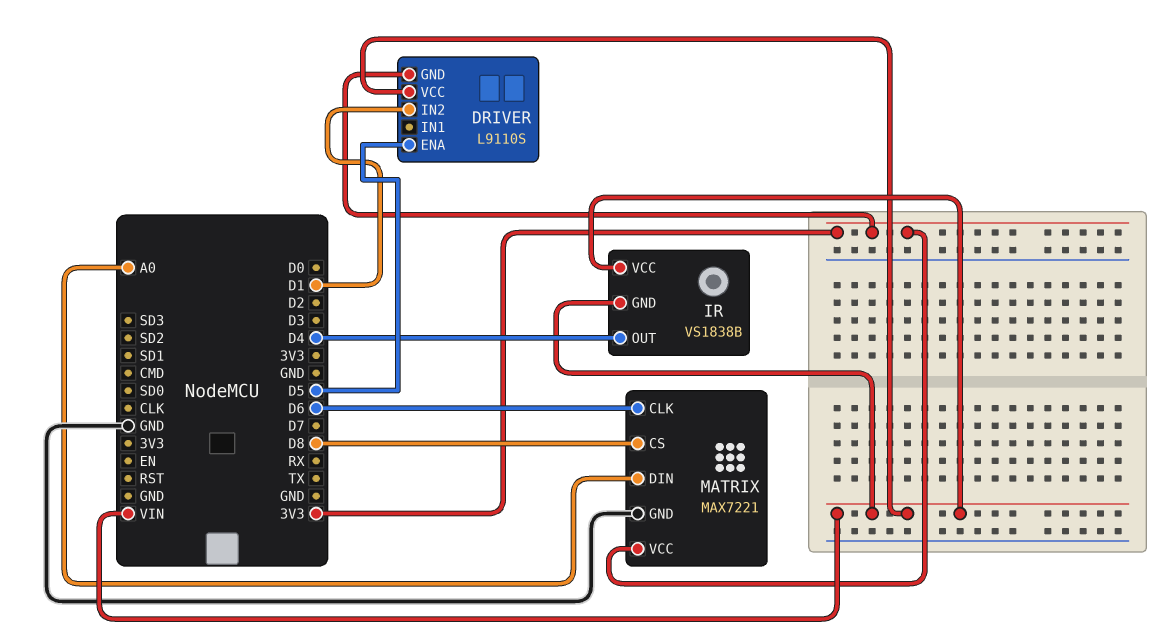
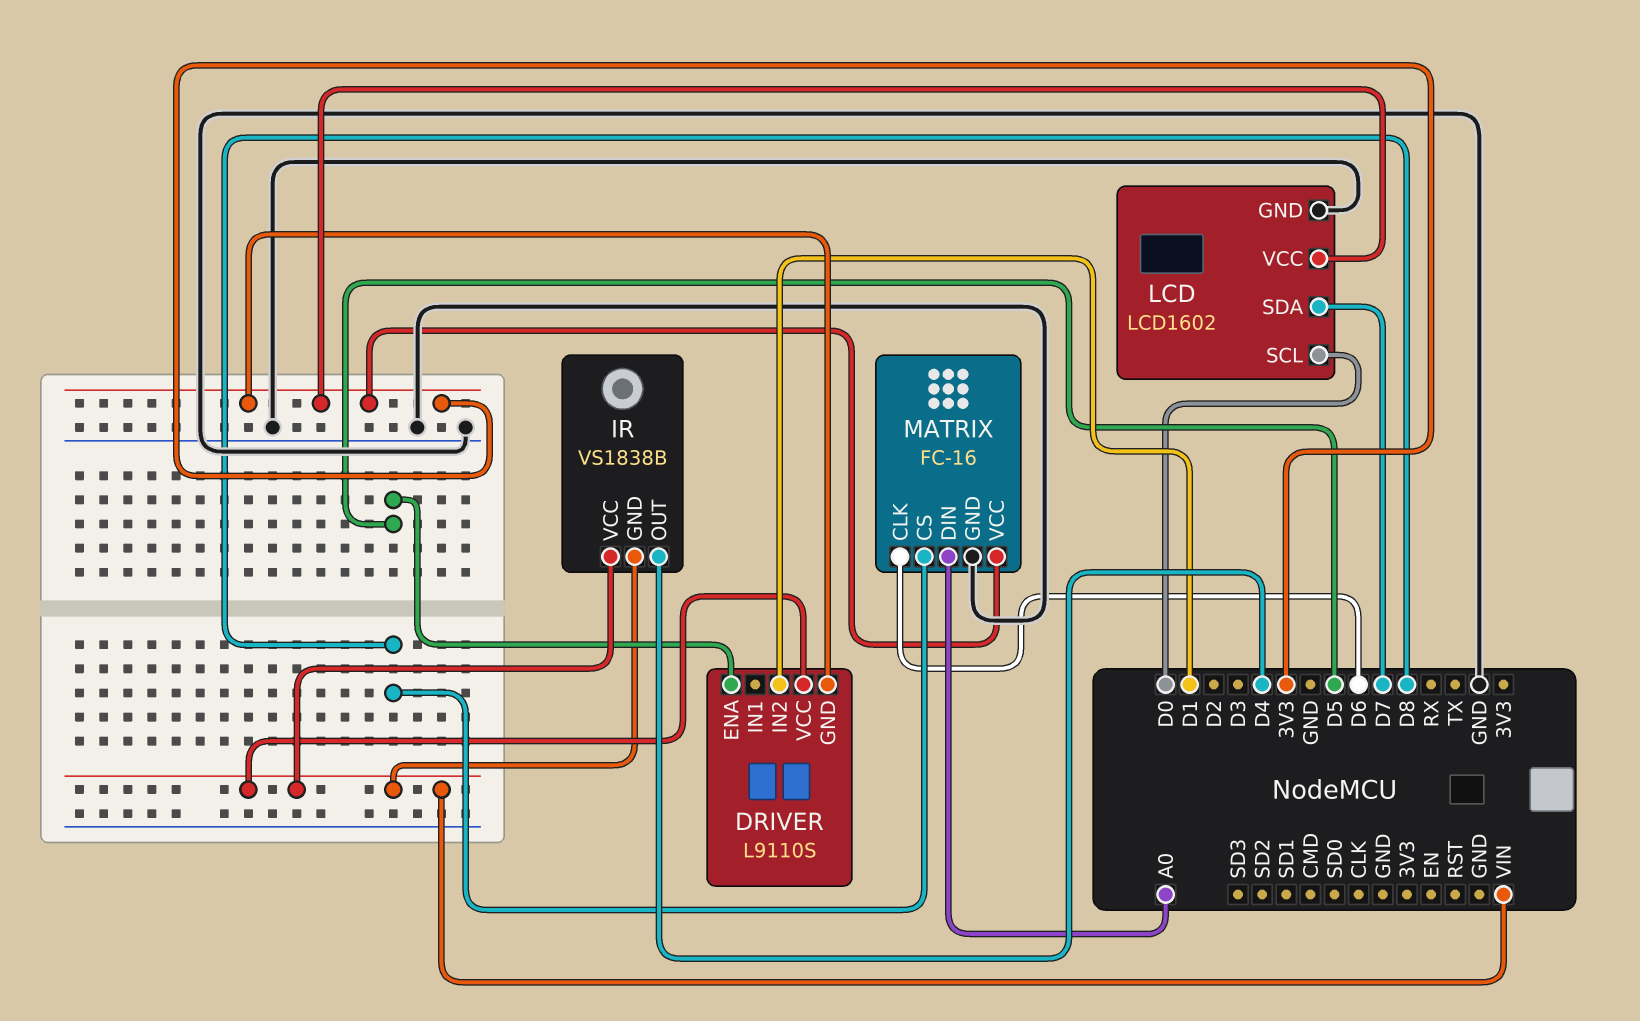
LCD: none -> LCD1602
LCD pin GND: none -> GND
LCD pin SCL: none -> D0
LCD pin SDA: none -> D7
LCD pin VCC: none -> 3V3
MATRIX: MAX7221 -> FC-16

